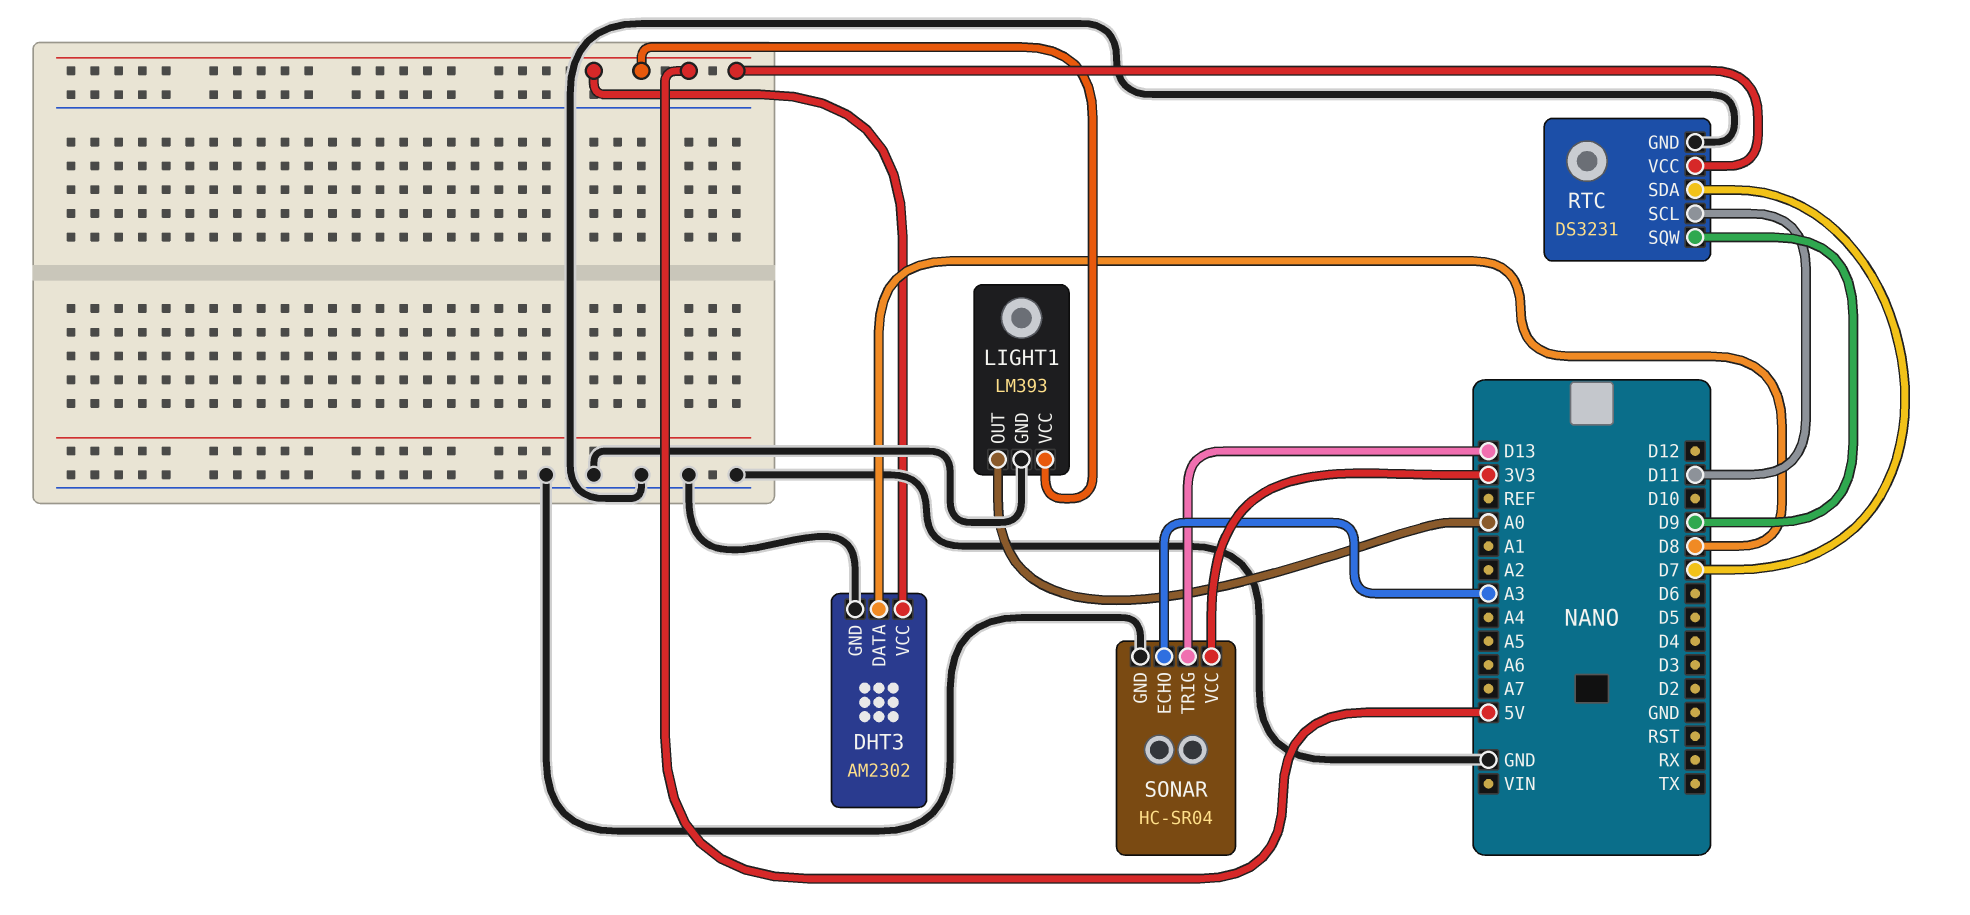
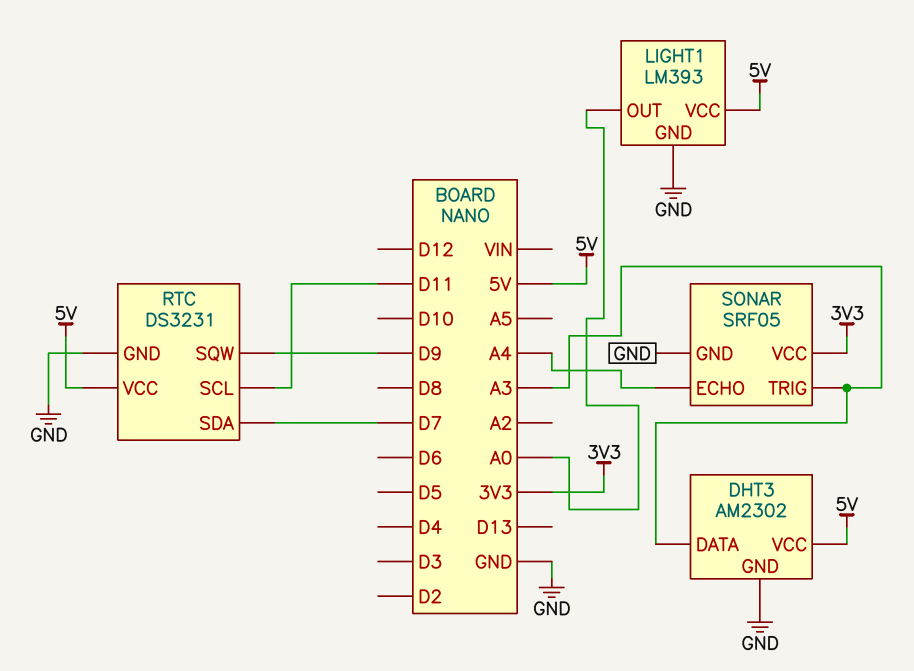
DHT3 pin DATA: D8 -> A3
SONAR: HC-SR04 -> SRF05
SONAR pin ECHO: A3 -> A4
SONAR pin TRIG: D13 -> A3

